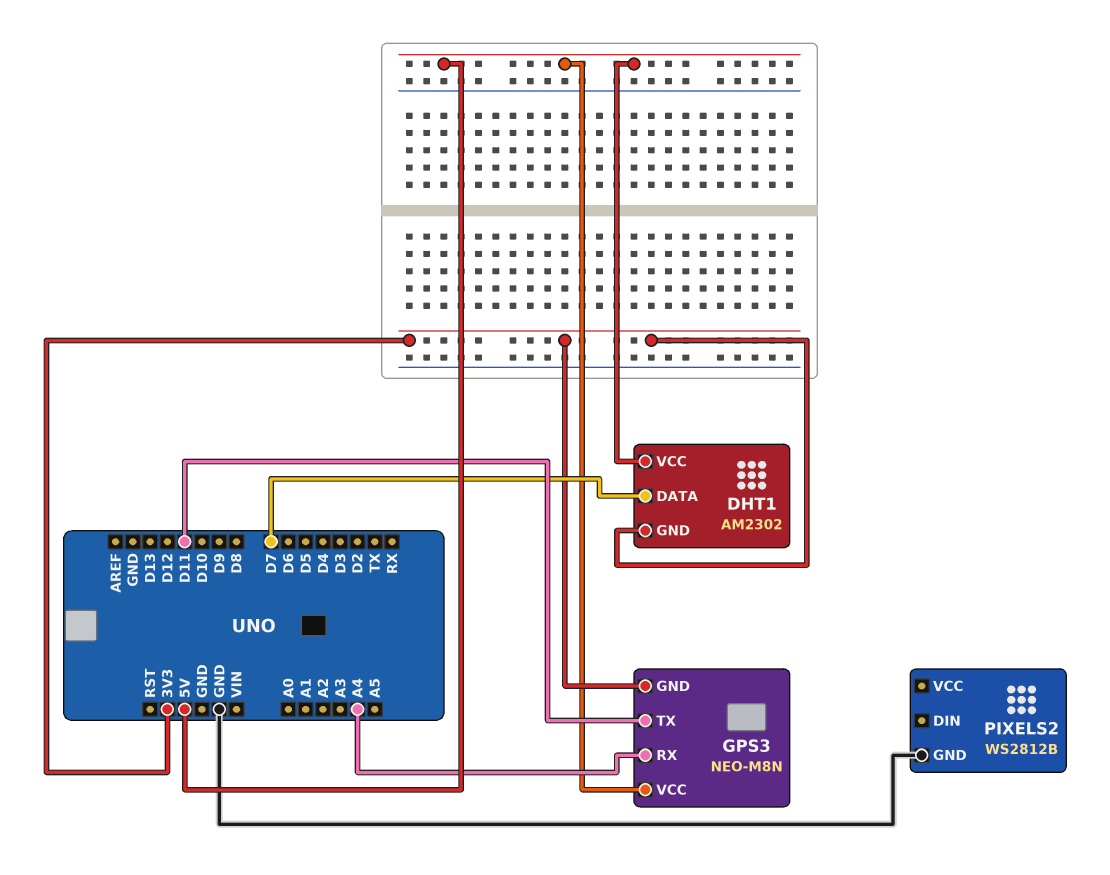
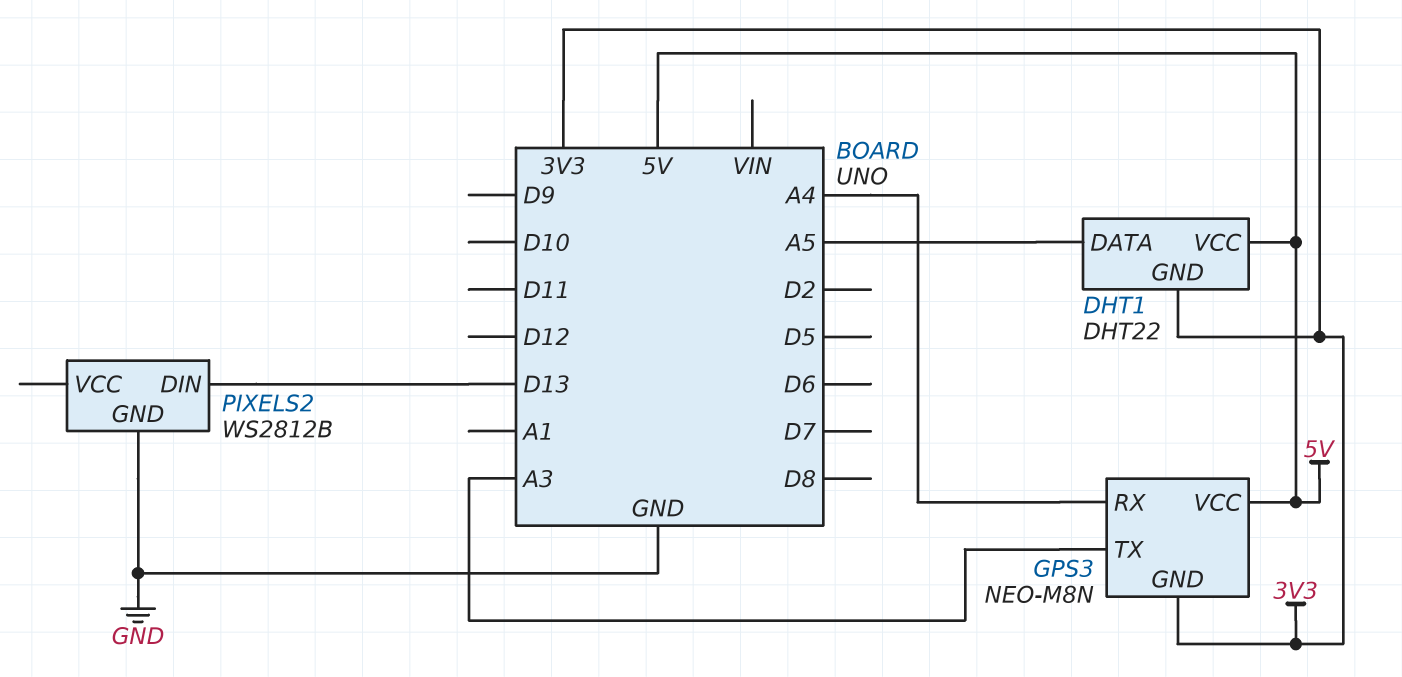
DHT1: AM2302 -> DHT22
DHT1 pin DATA: D7 -> A5
GPS3 pin TX: D11 -> A3
PIXELS2 pin DIN: none -> D13

